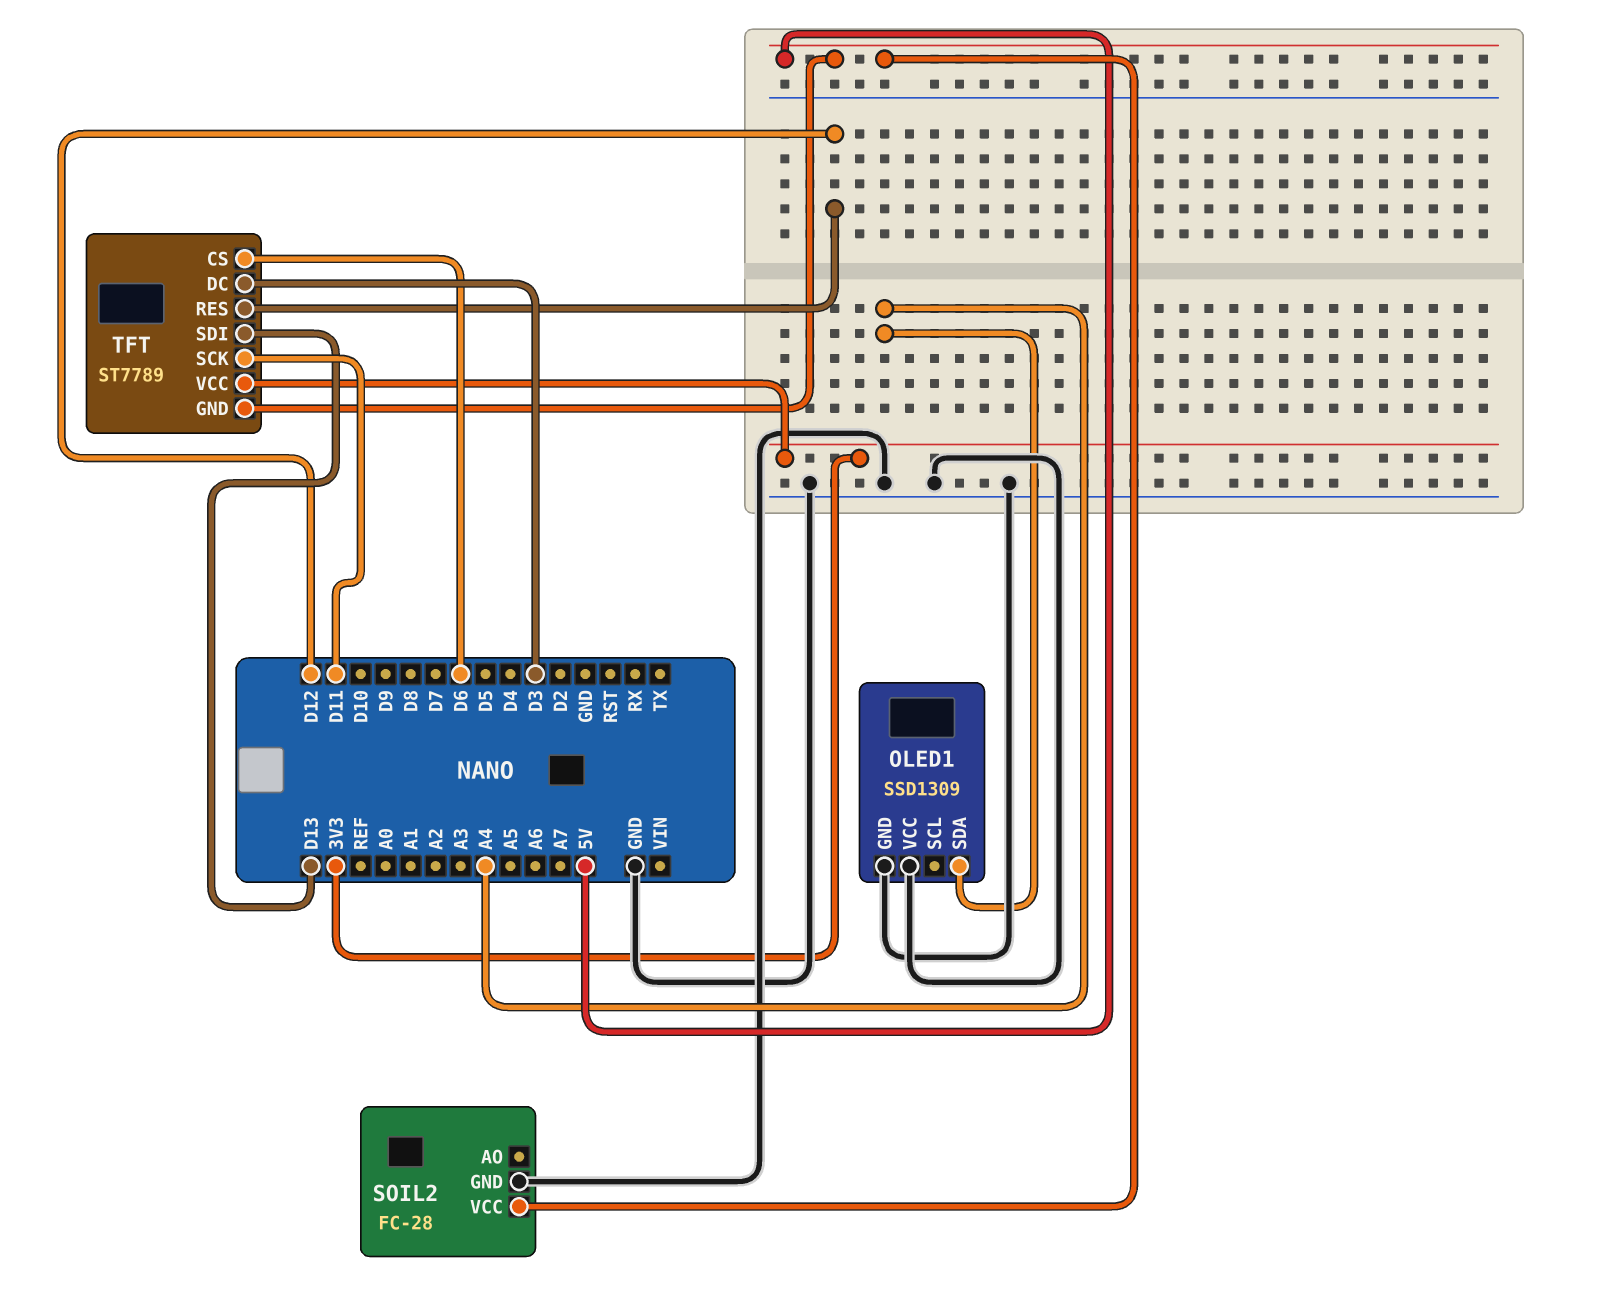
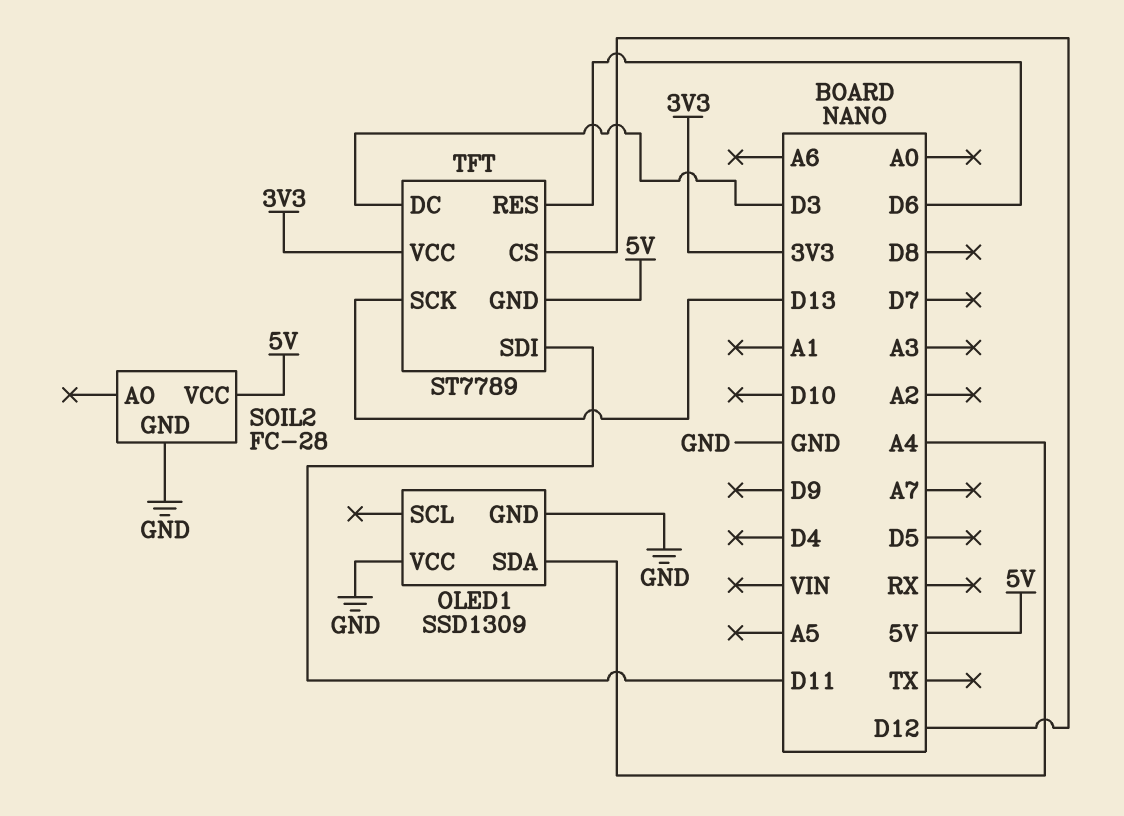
TFT pin CS: D6 -> D12
TFT pin RES: D12 -> D6
TFT pin SCK: D11 -> D13
TFT pin SDI: D13 -> D11

